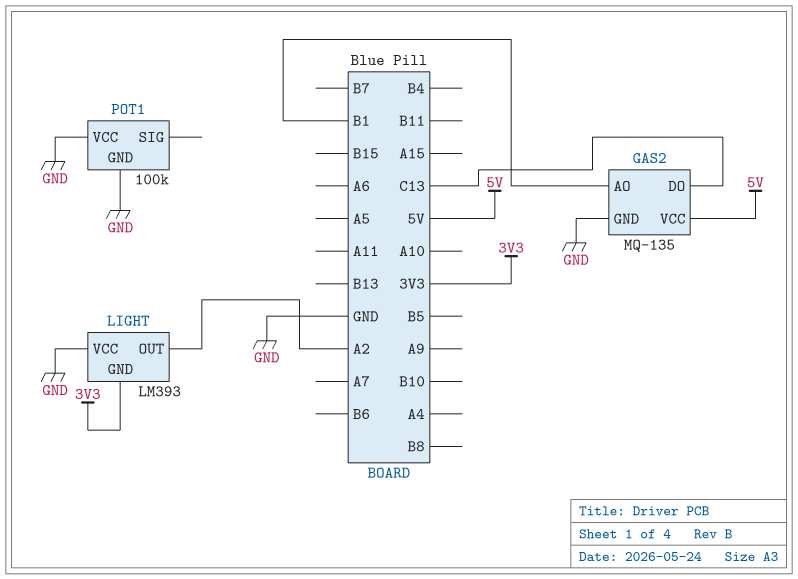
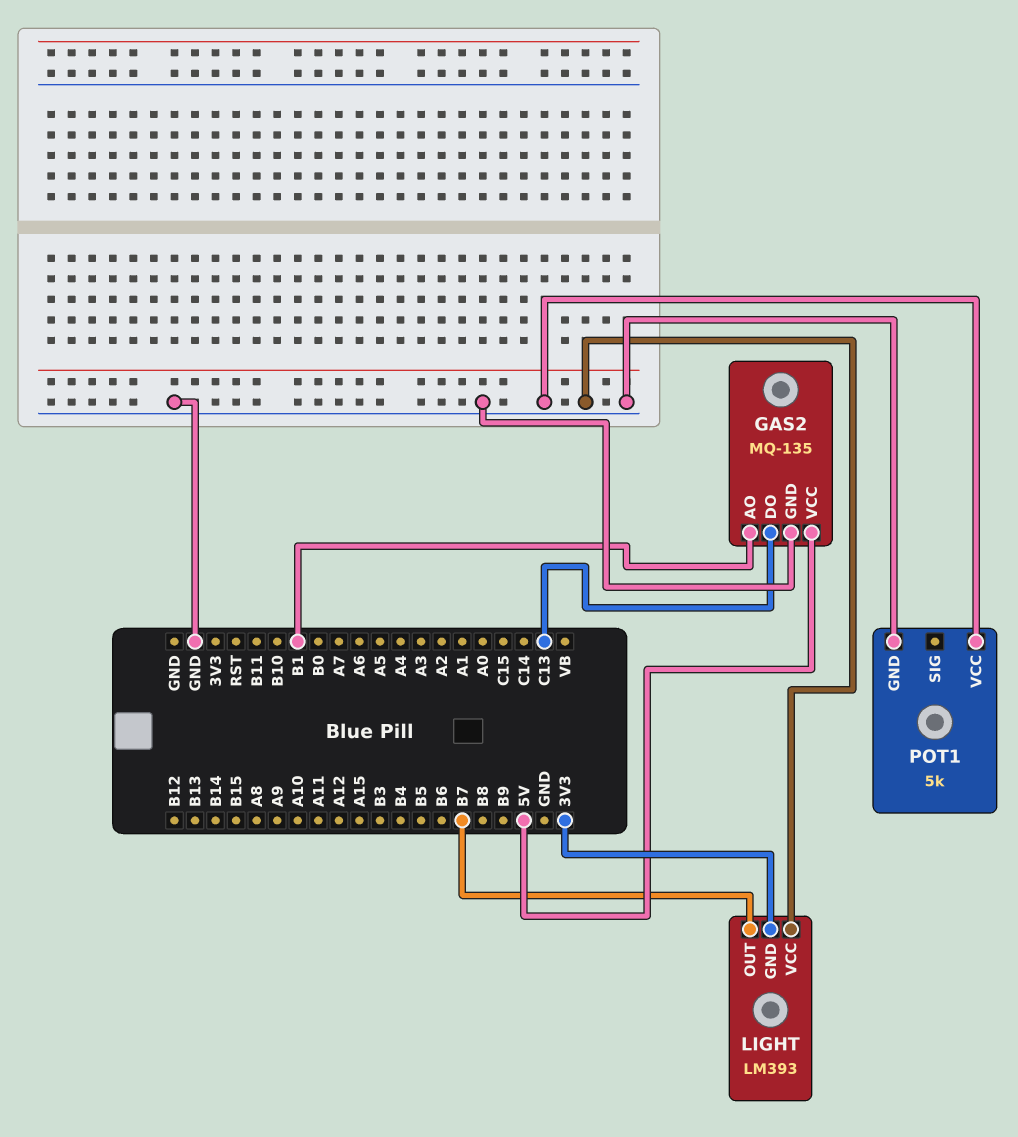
LIGHT pin OUT: A2 -> B7
POT1: 100k -> 5k

